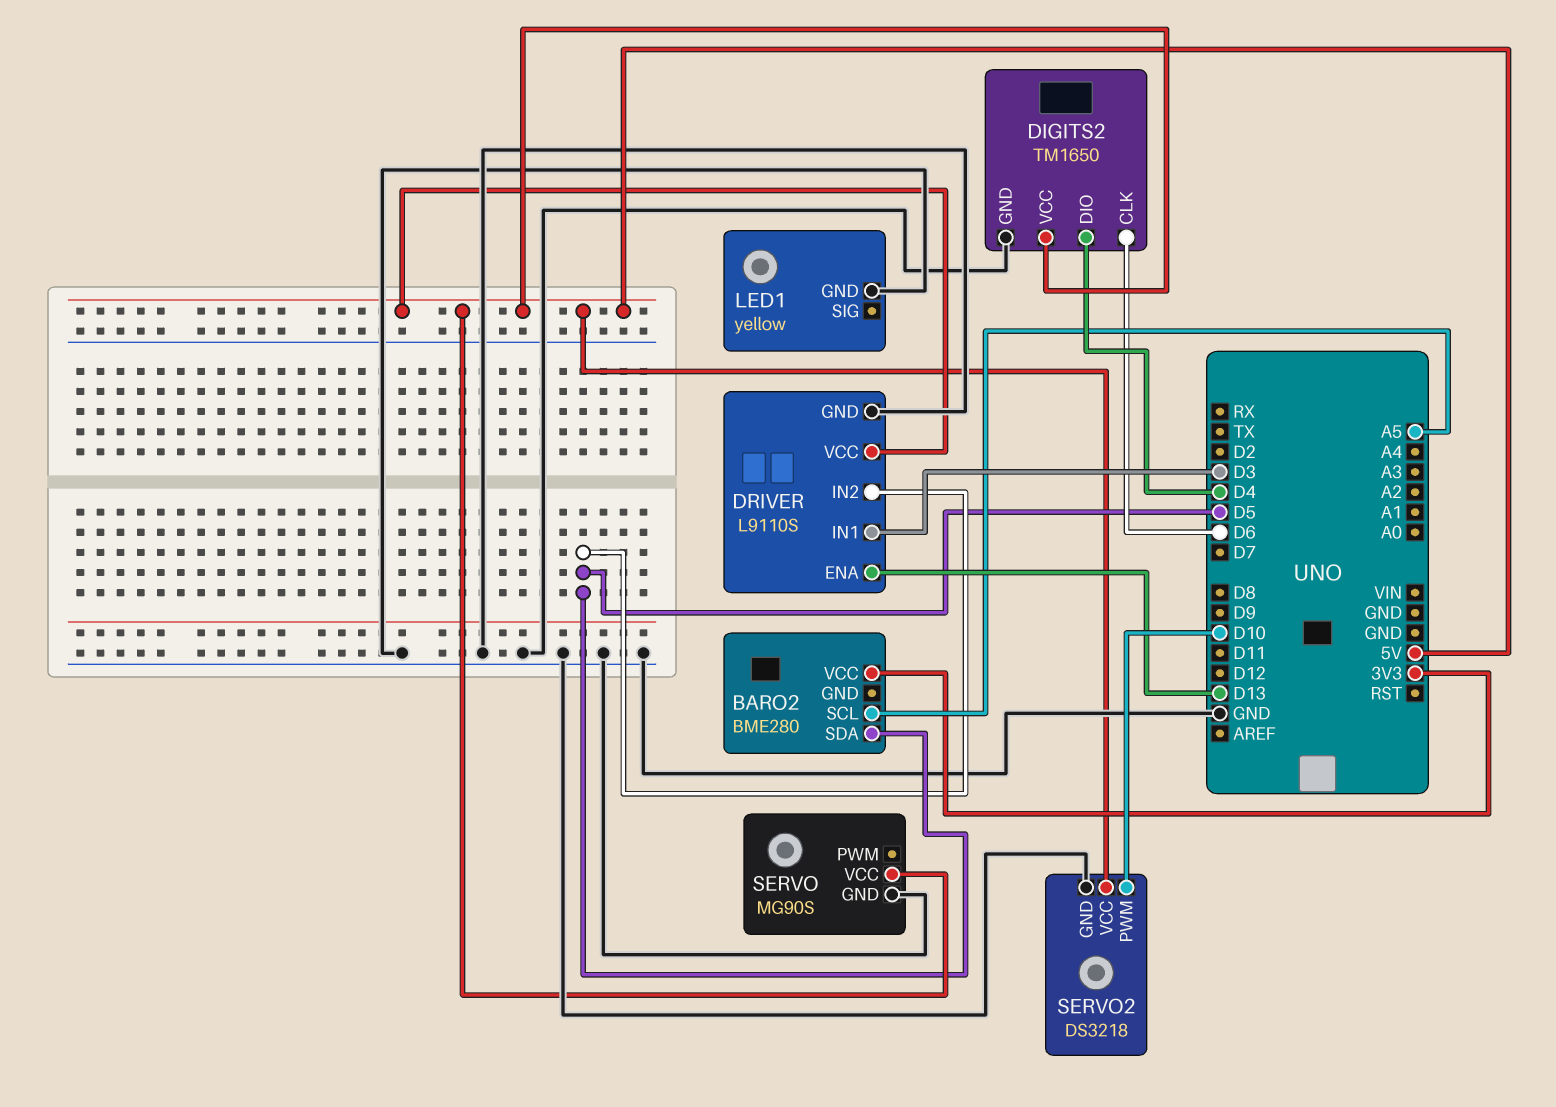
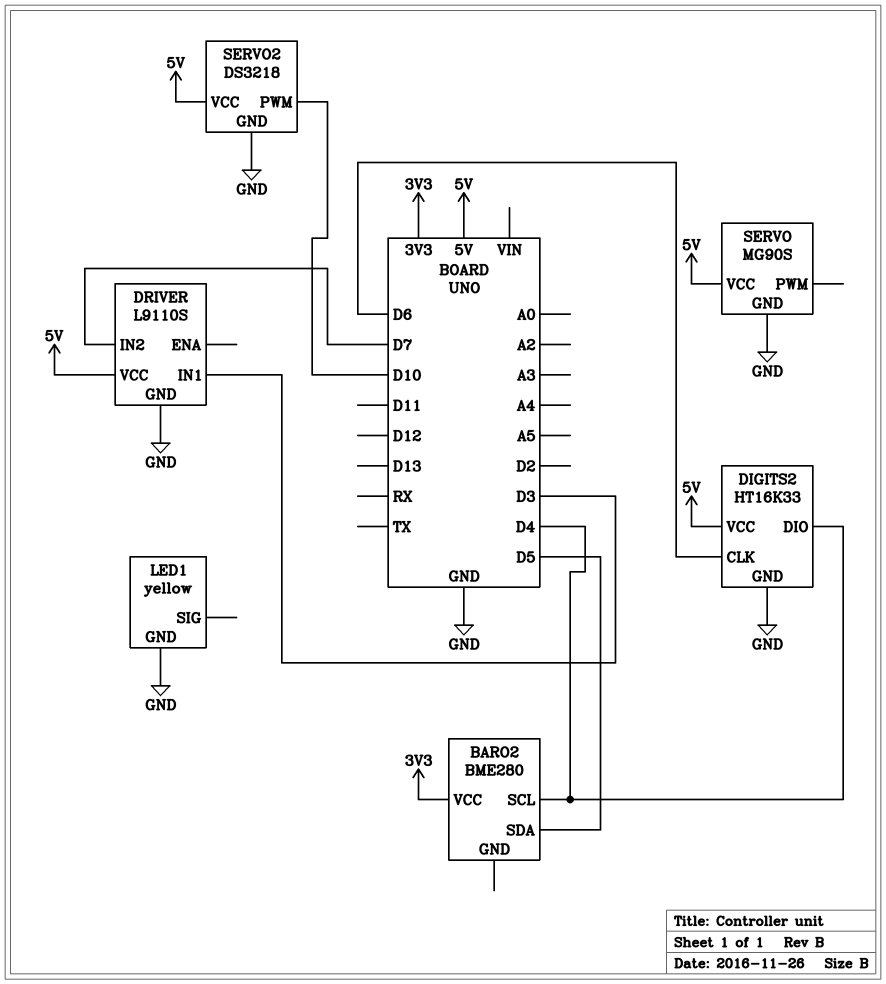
BARO2 pin SCL: A5 -> D4
DIGITS2: TM1650 -> HT16K33
DRIVER pin ENA: D13 -> none
DRIVER pin IN2: D5 -> D7

